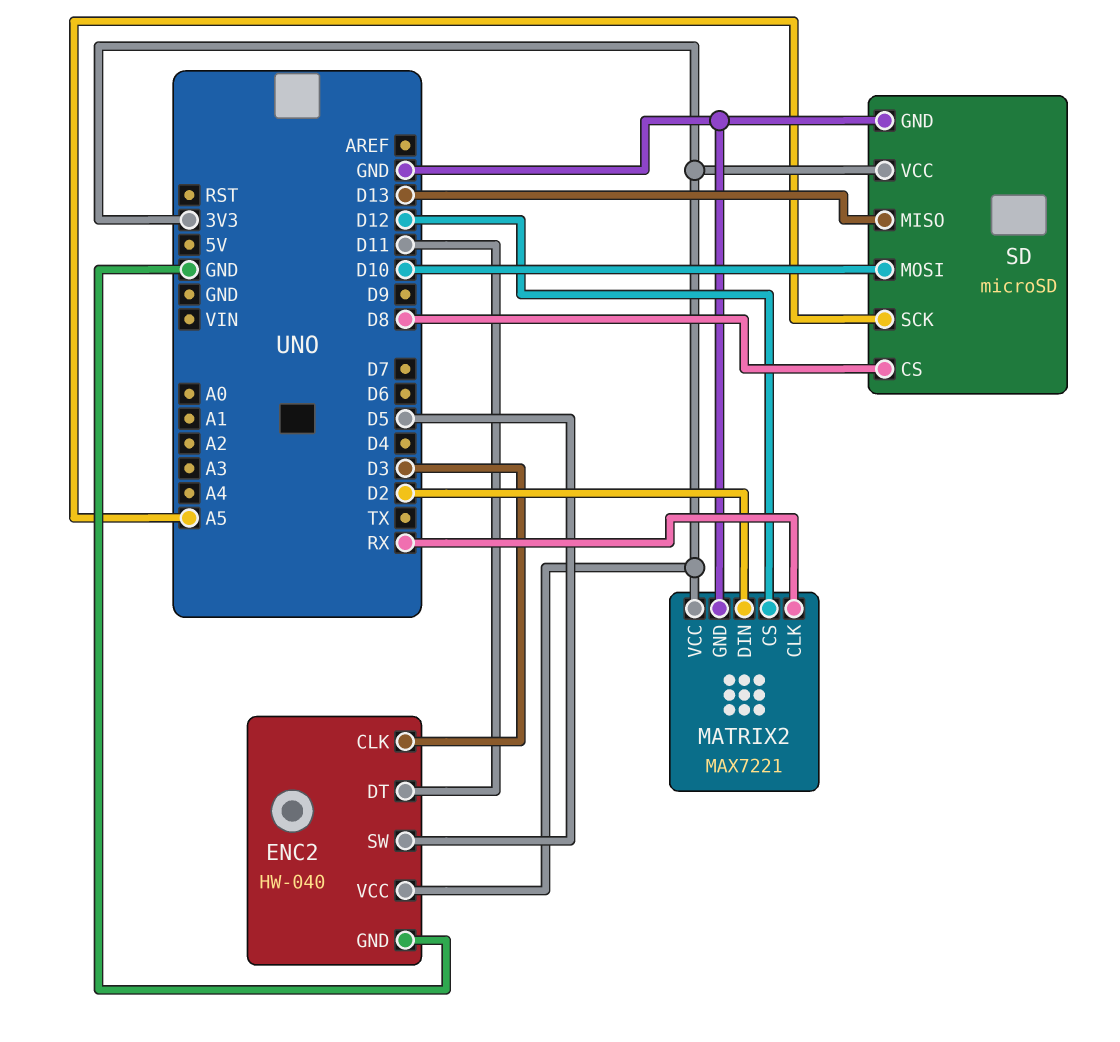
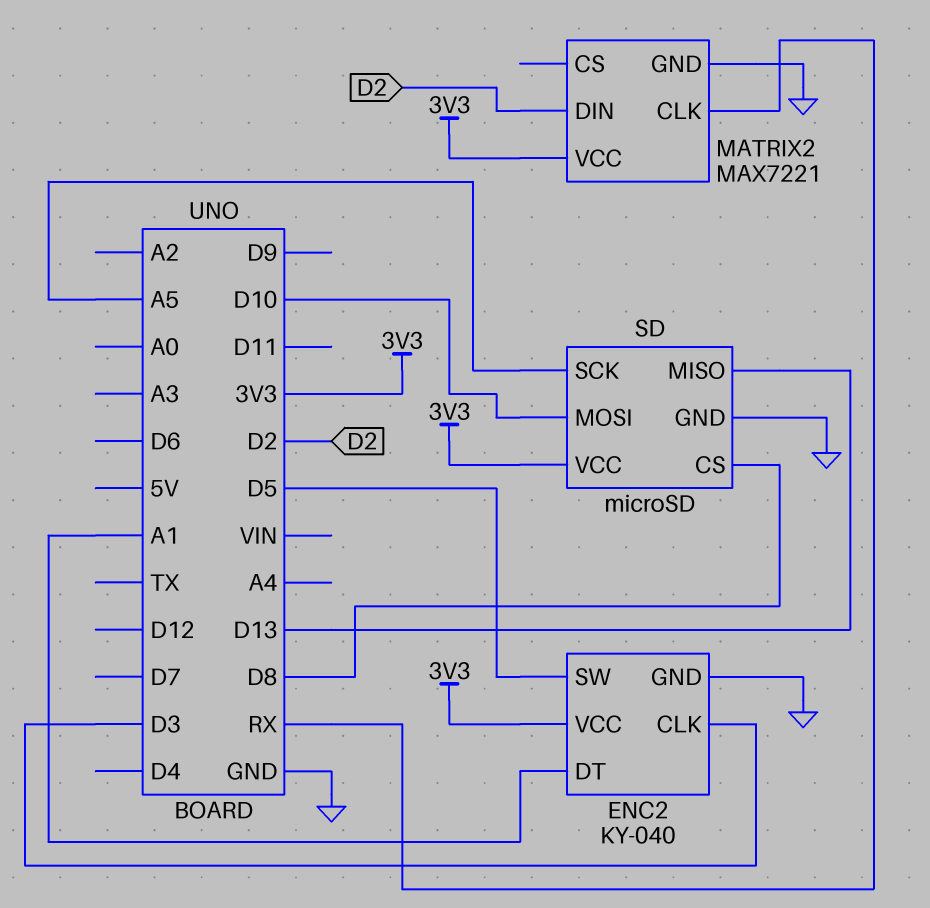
ENC2: HW-040 -> KY-040
ENC2 pin DT: D11 -> A1
MATRIX2 pin CS: D12 -> none

